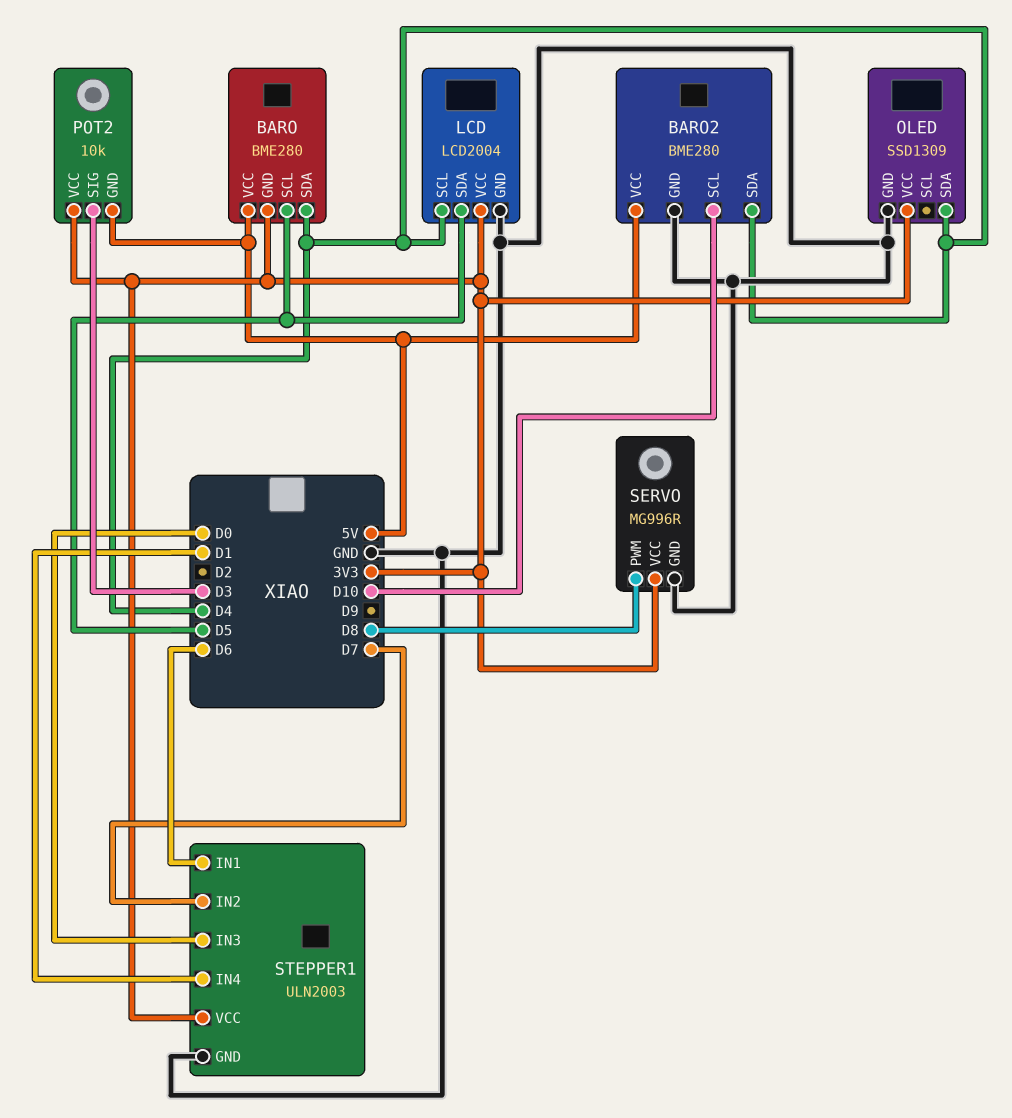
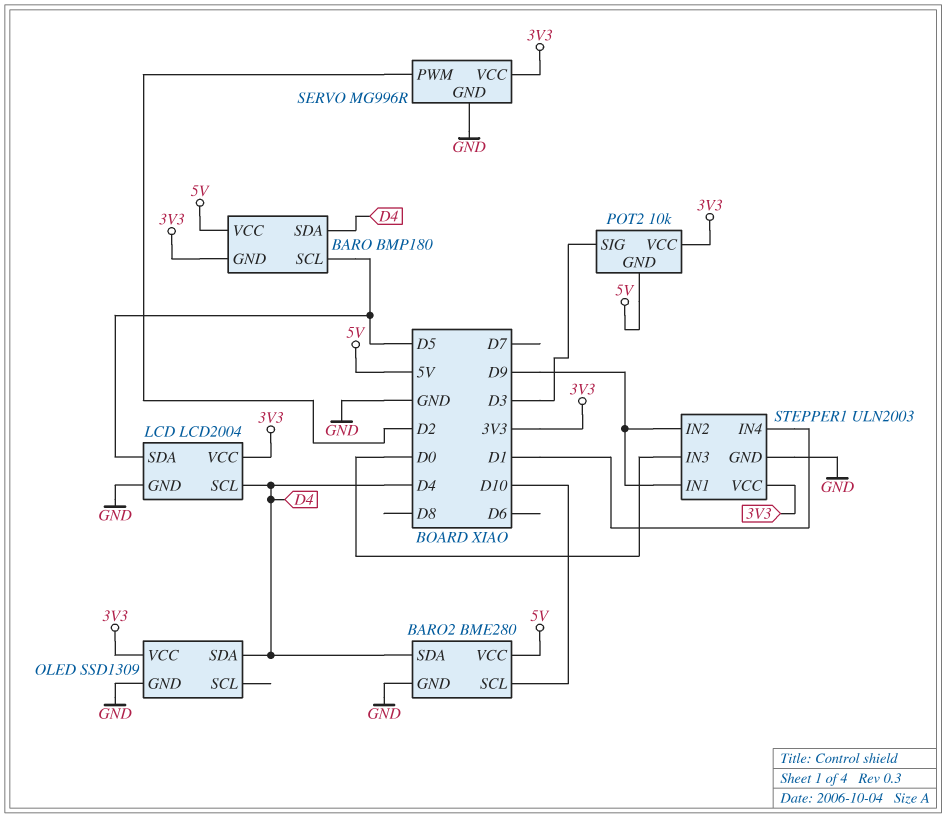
BARO: BME280 -> BMP180
SERVO pin PWM: D8 -> D2
STEPPER1 pin IN1: D6 -> D9
STEPPER1 pin IN2: D7 -> D9

